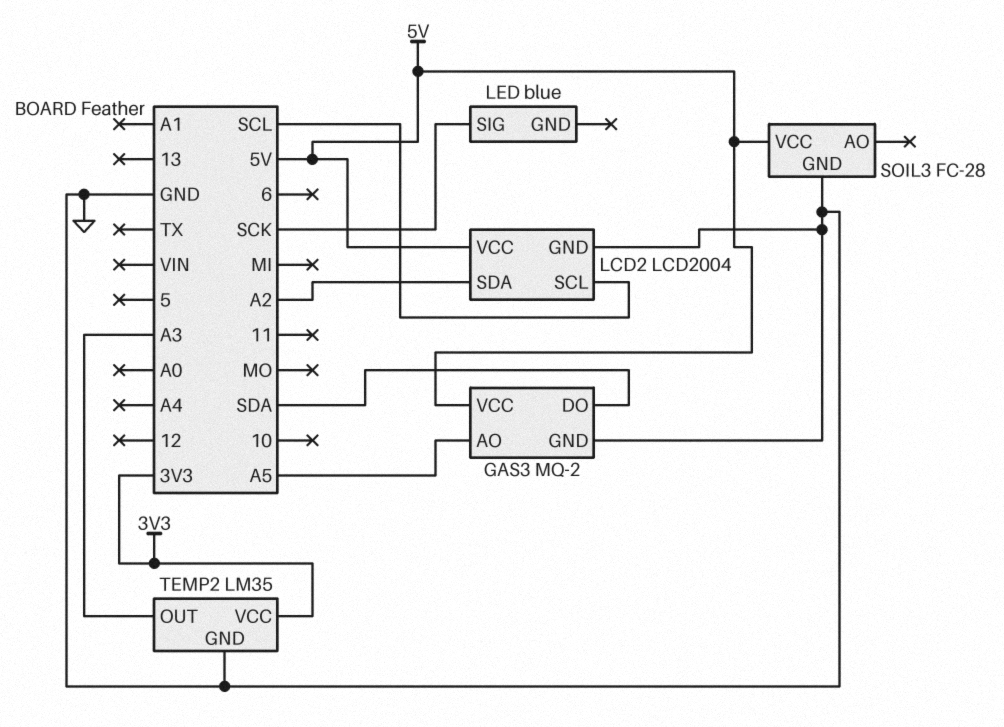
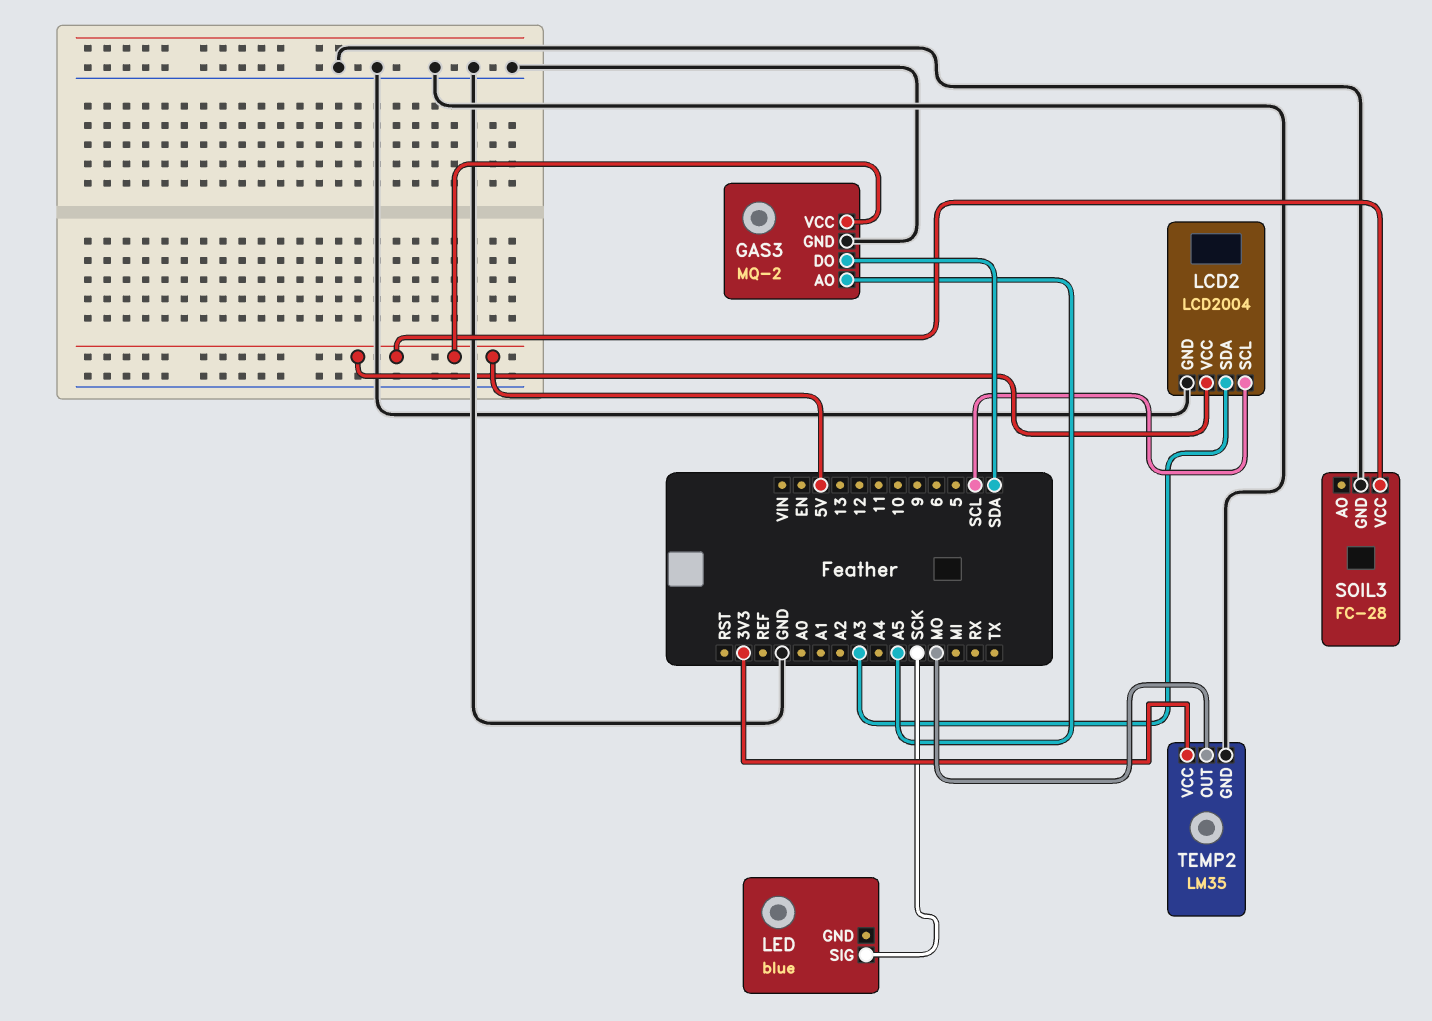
LCD2 pin SDA: A2 -> A3
TEMP2 pin OUT: A3 -> MO

